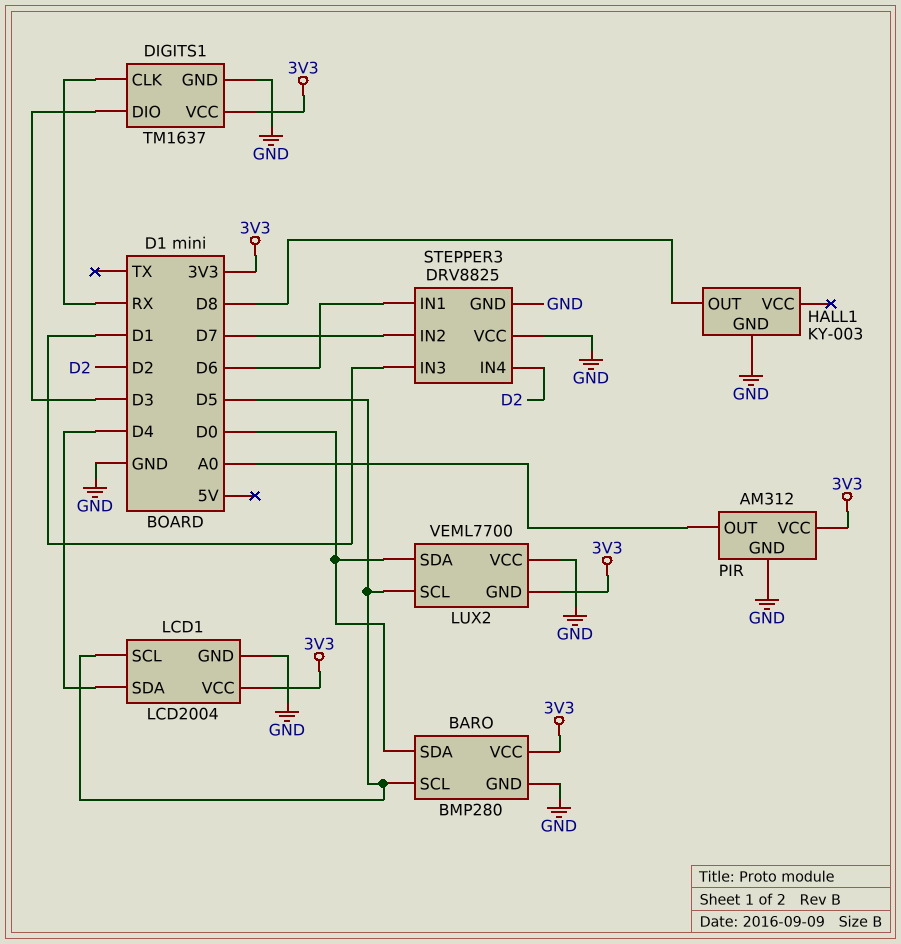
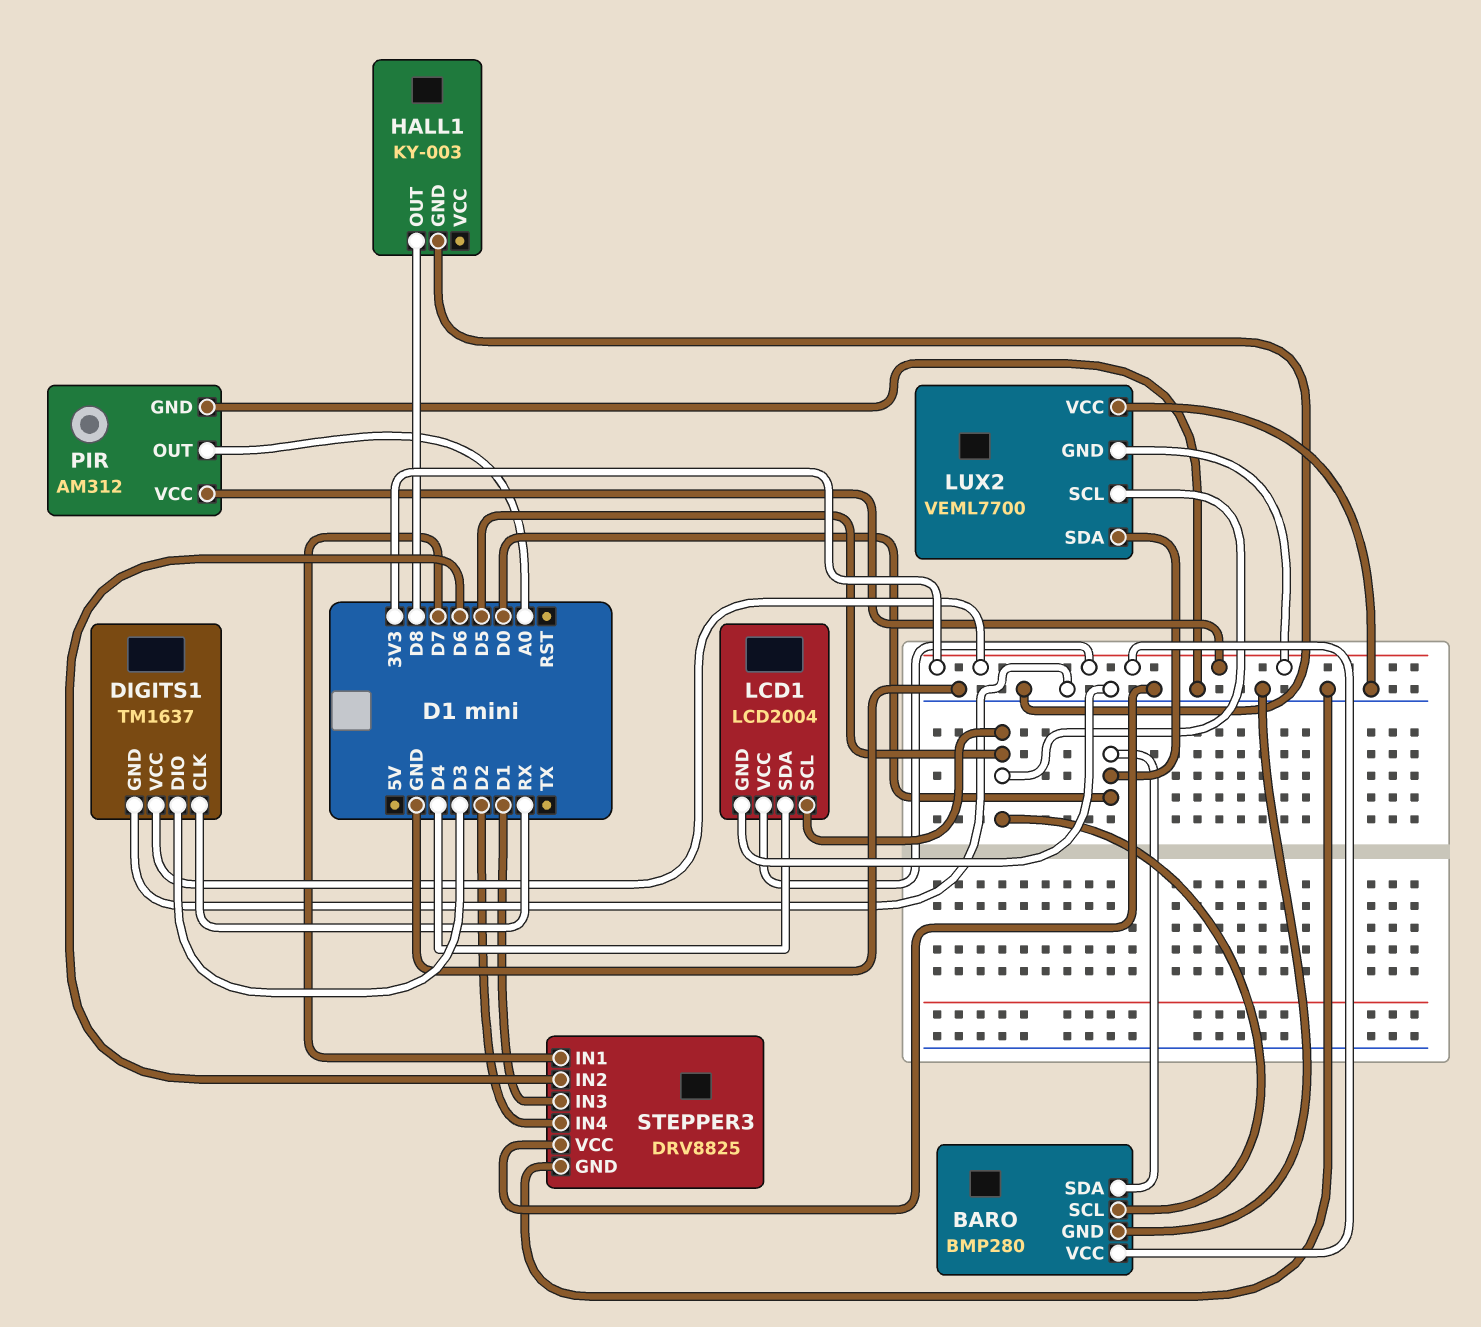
STEPPER3 pin IN1: D6 -> D7
STEPPER3 pin IN2: D7 -> D6

